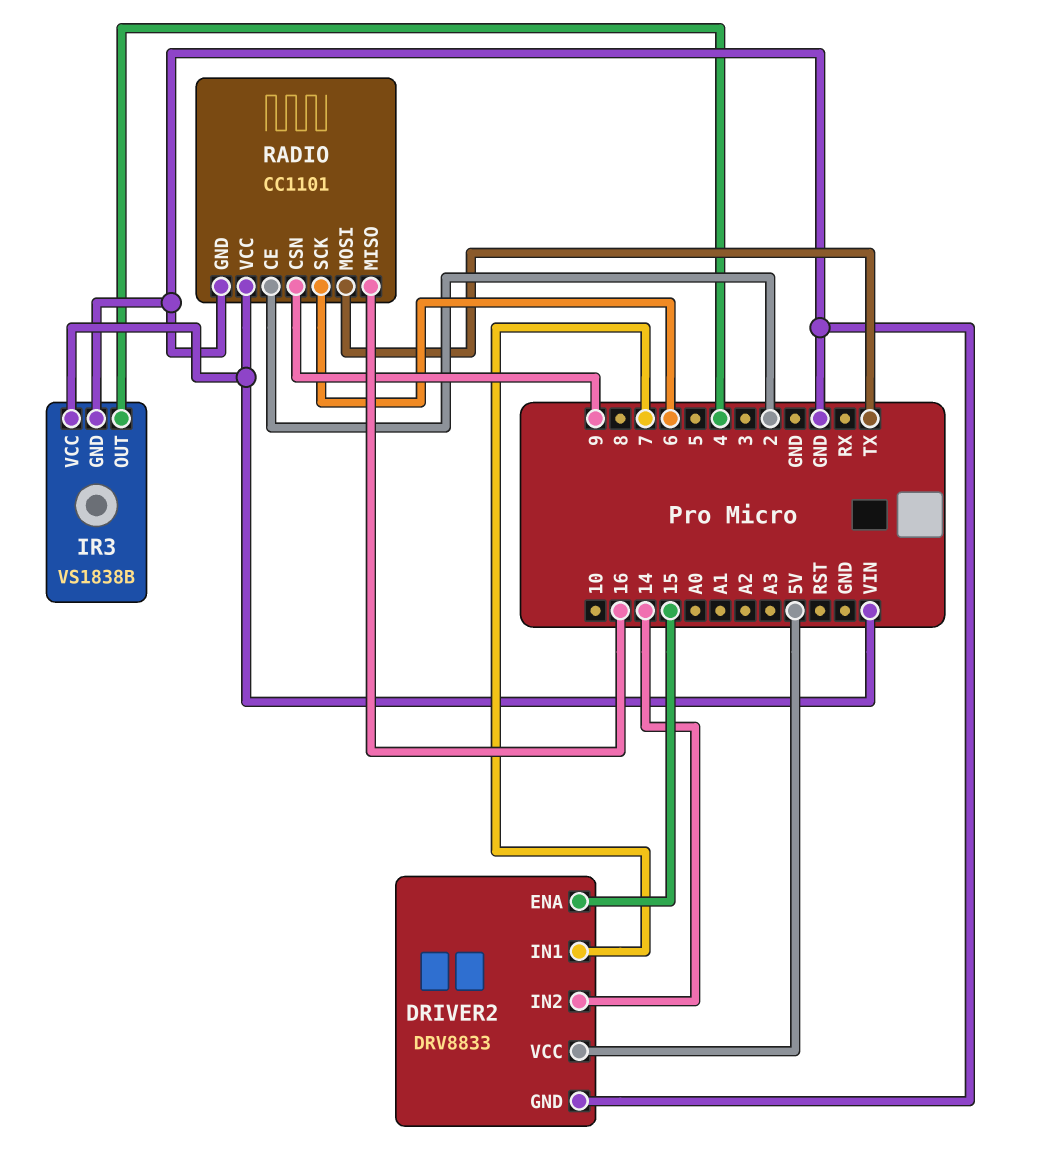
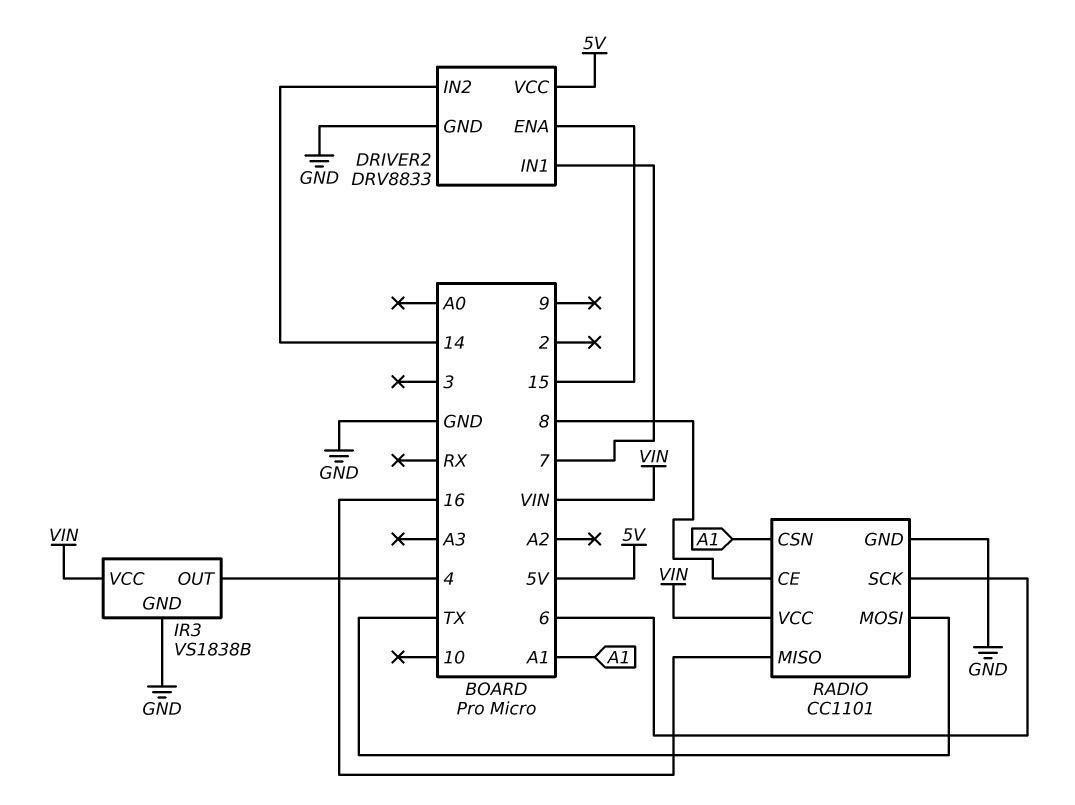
RADIO pin CE: 2 -> 8
RADIO pin CSN: 9 -> A1

